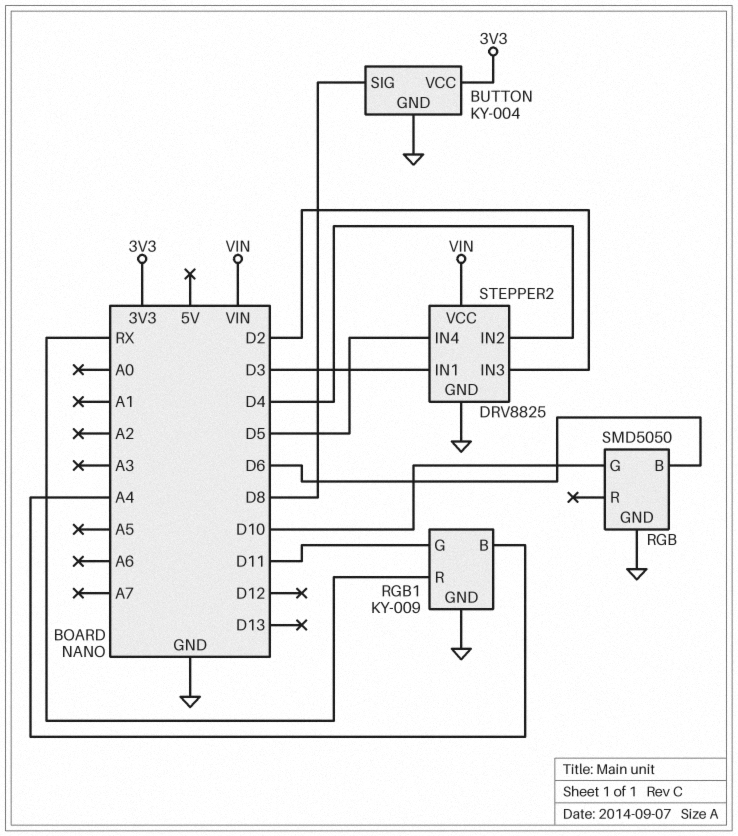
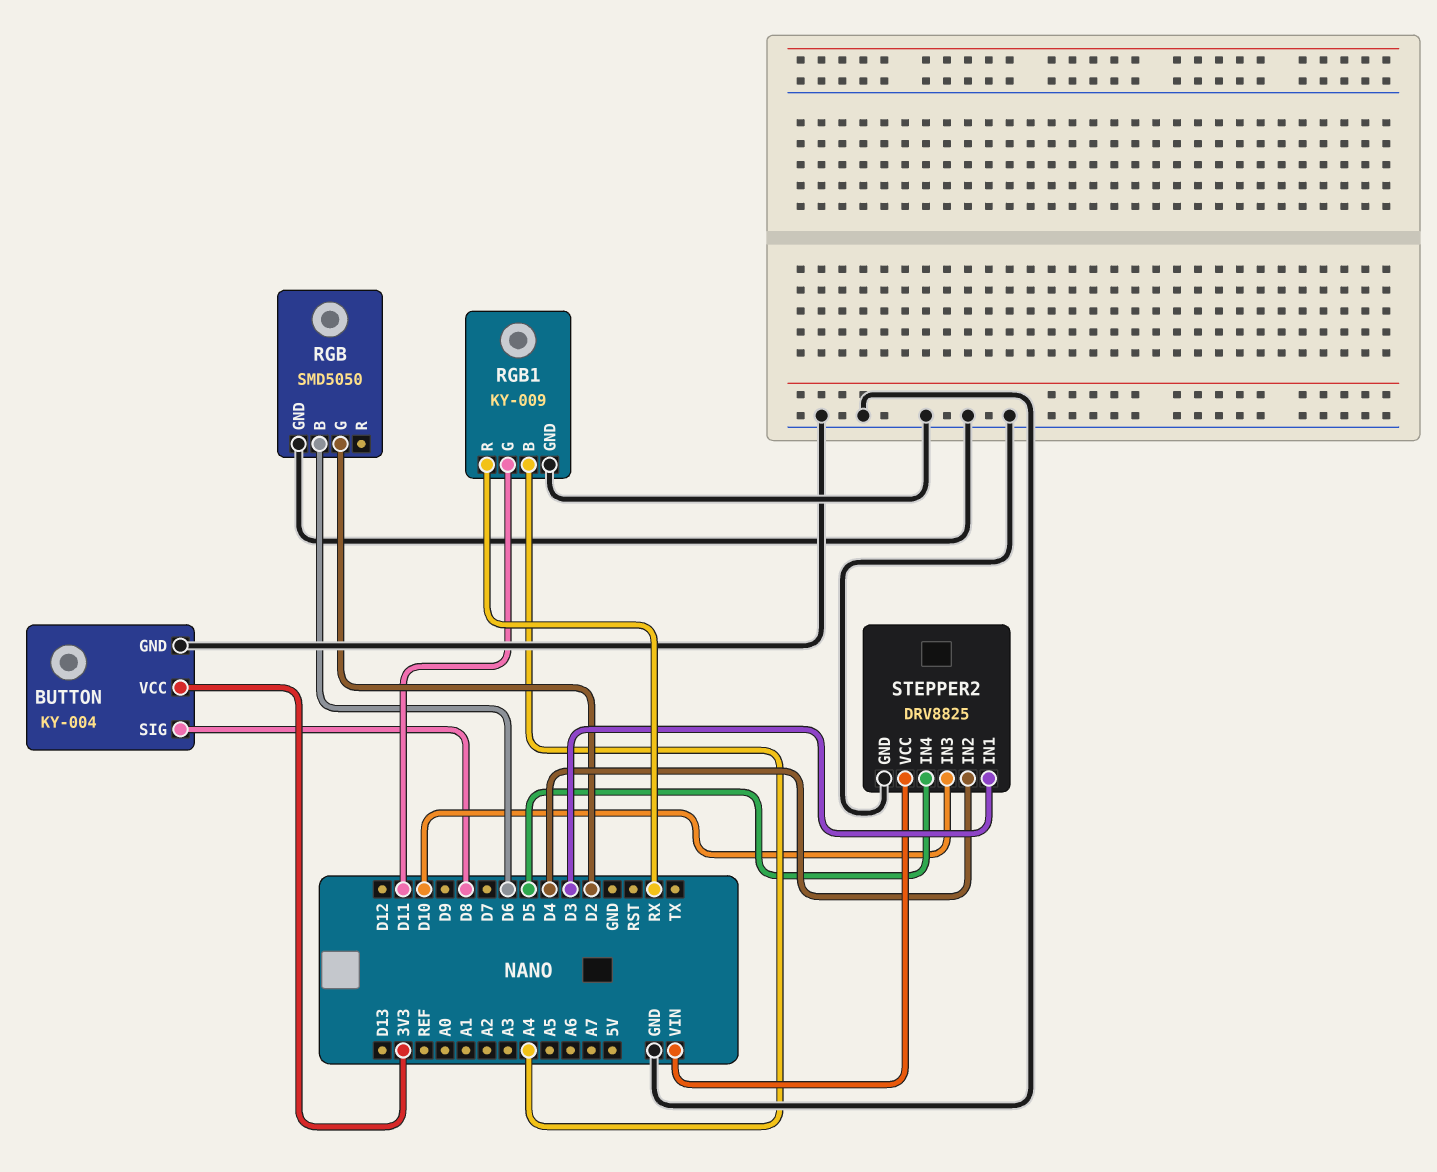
RGB pin G: D10 -> D2
STEPPER2 pin IN3: D2 -> D10

